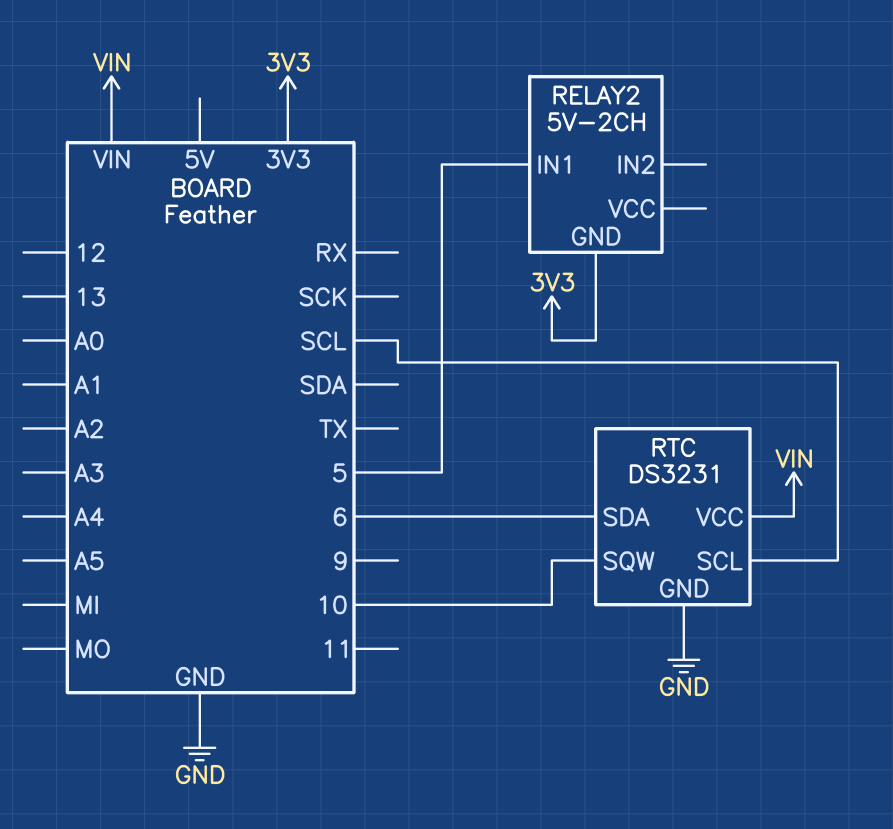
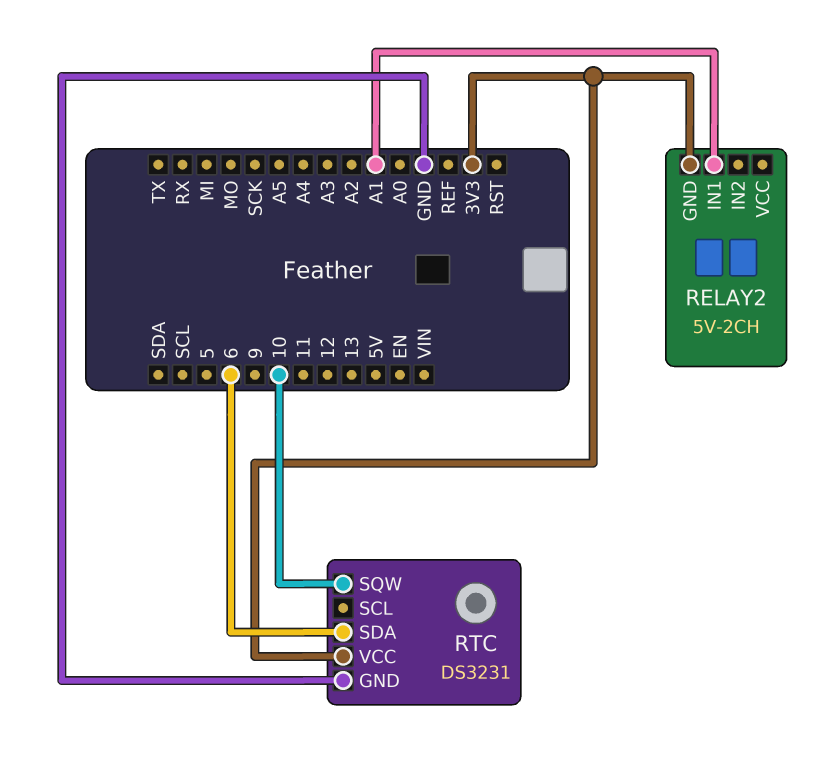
RELAY2 pin IN1: 5 -> A1
RTC pin SCL: SCL -> none
RTC pin VCC: VIN -> 3V3

